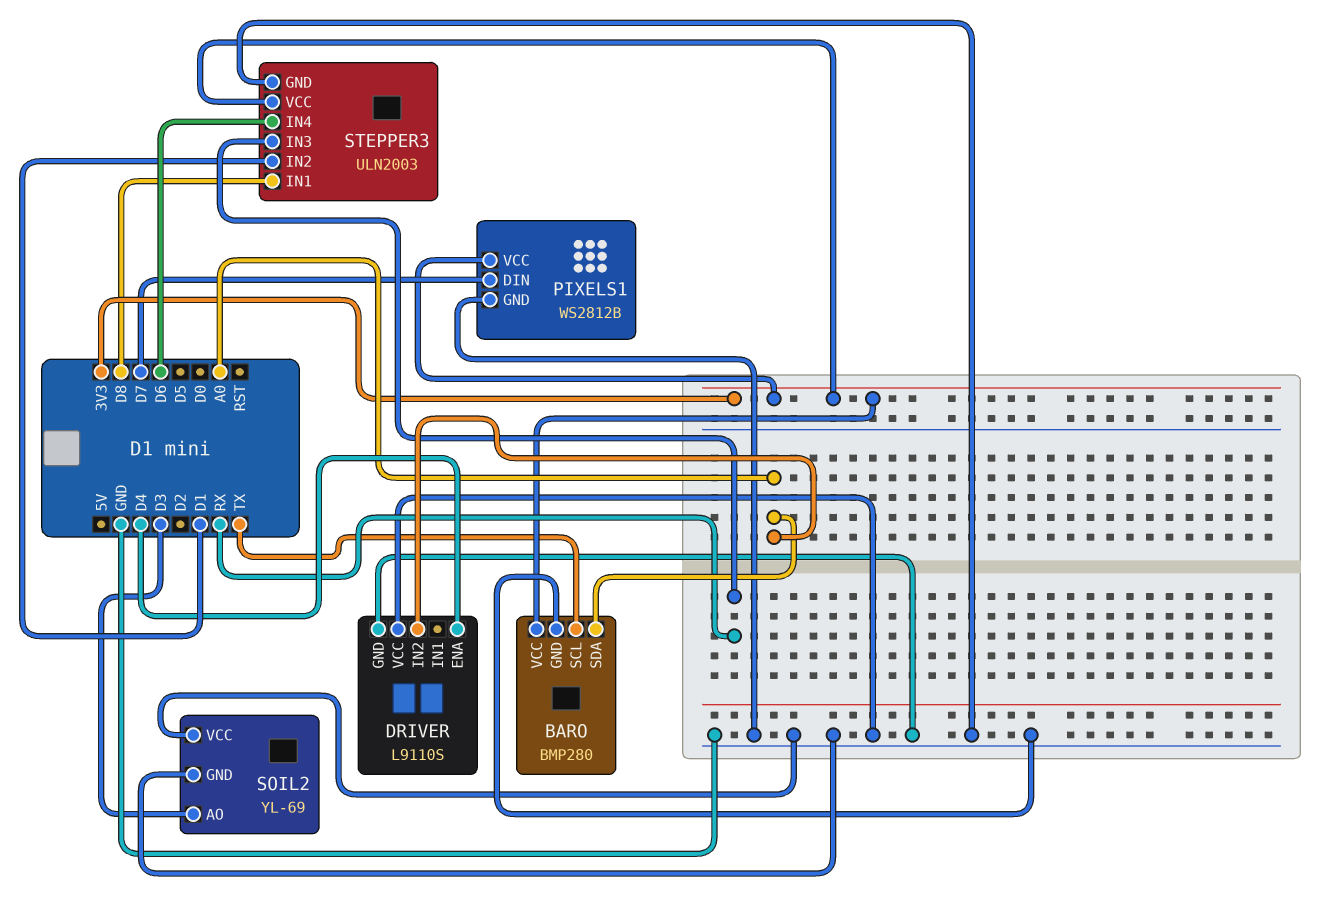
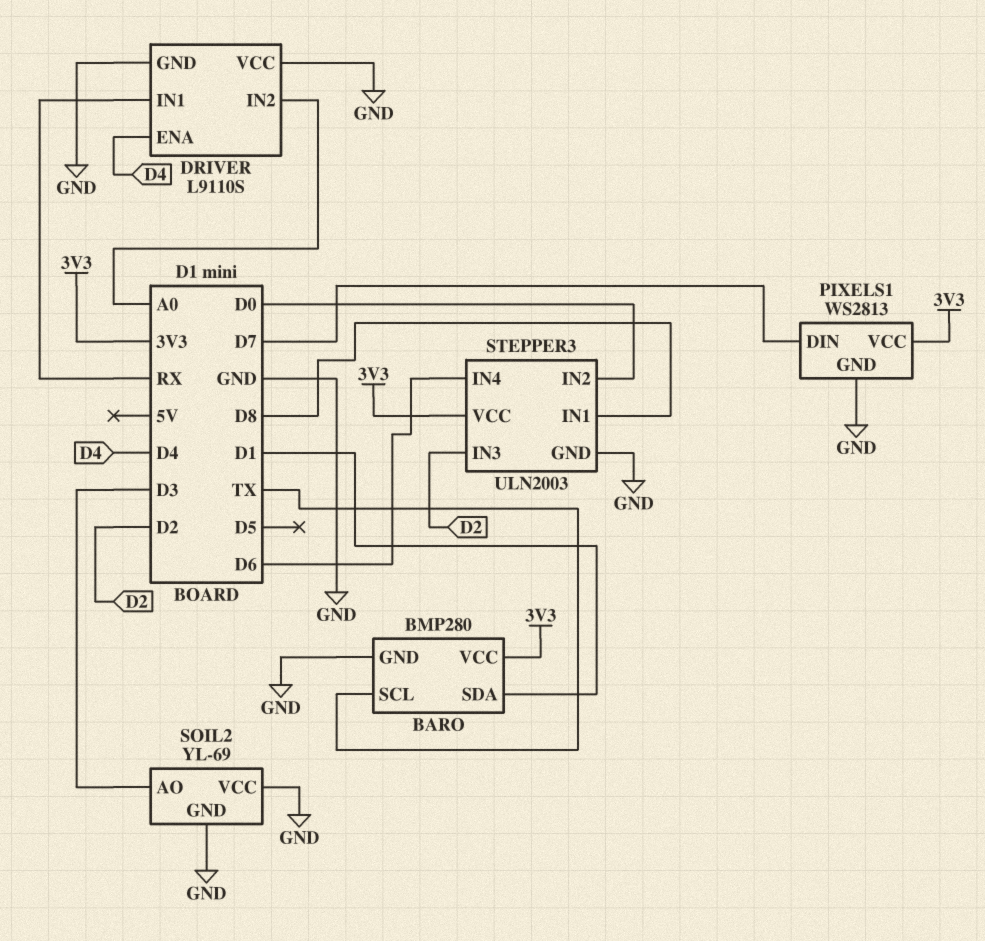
BARO pin SDA: A0 -> D1
DRIVER pin IN1: none -> RX
PIXELS1: WS2812B -> WS2813
STEPPER3 pin IN2: D1 -> D0
STEPPER3 pin IN3: RX -> D2

